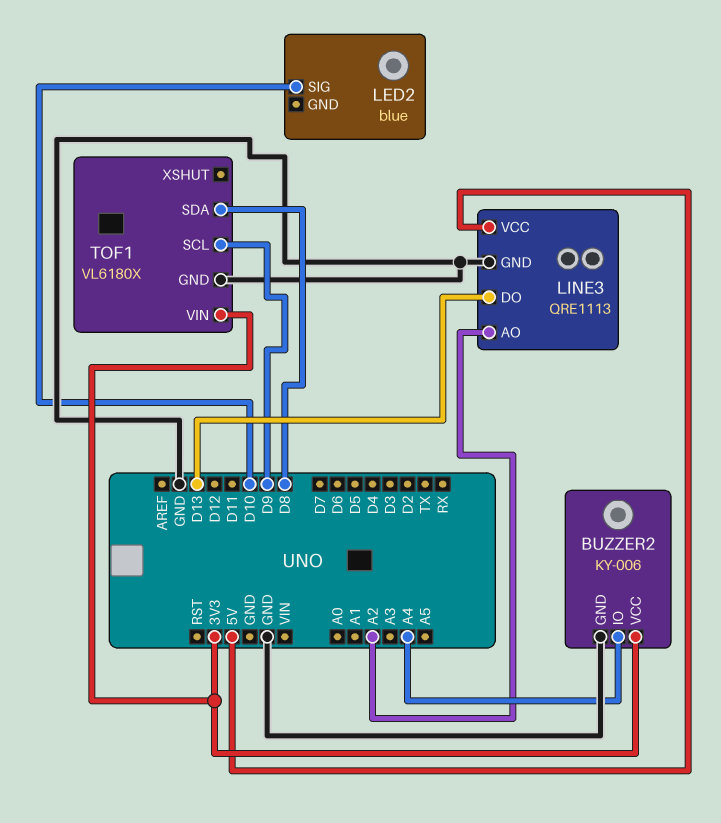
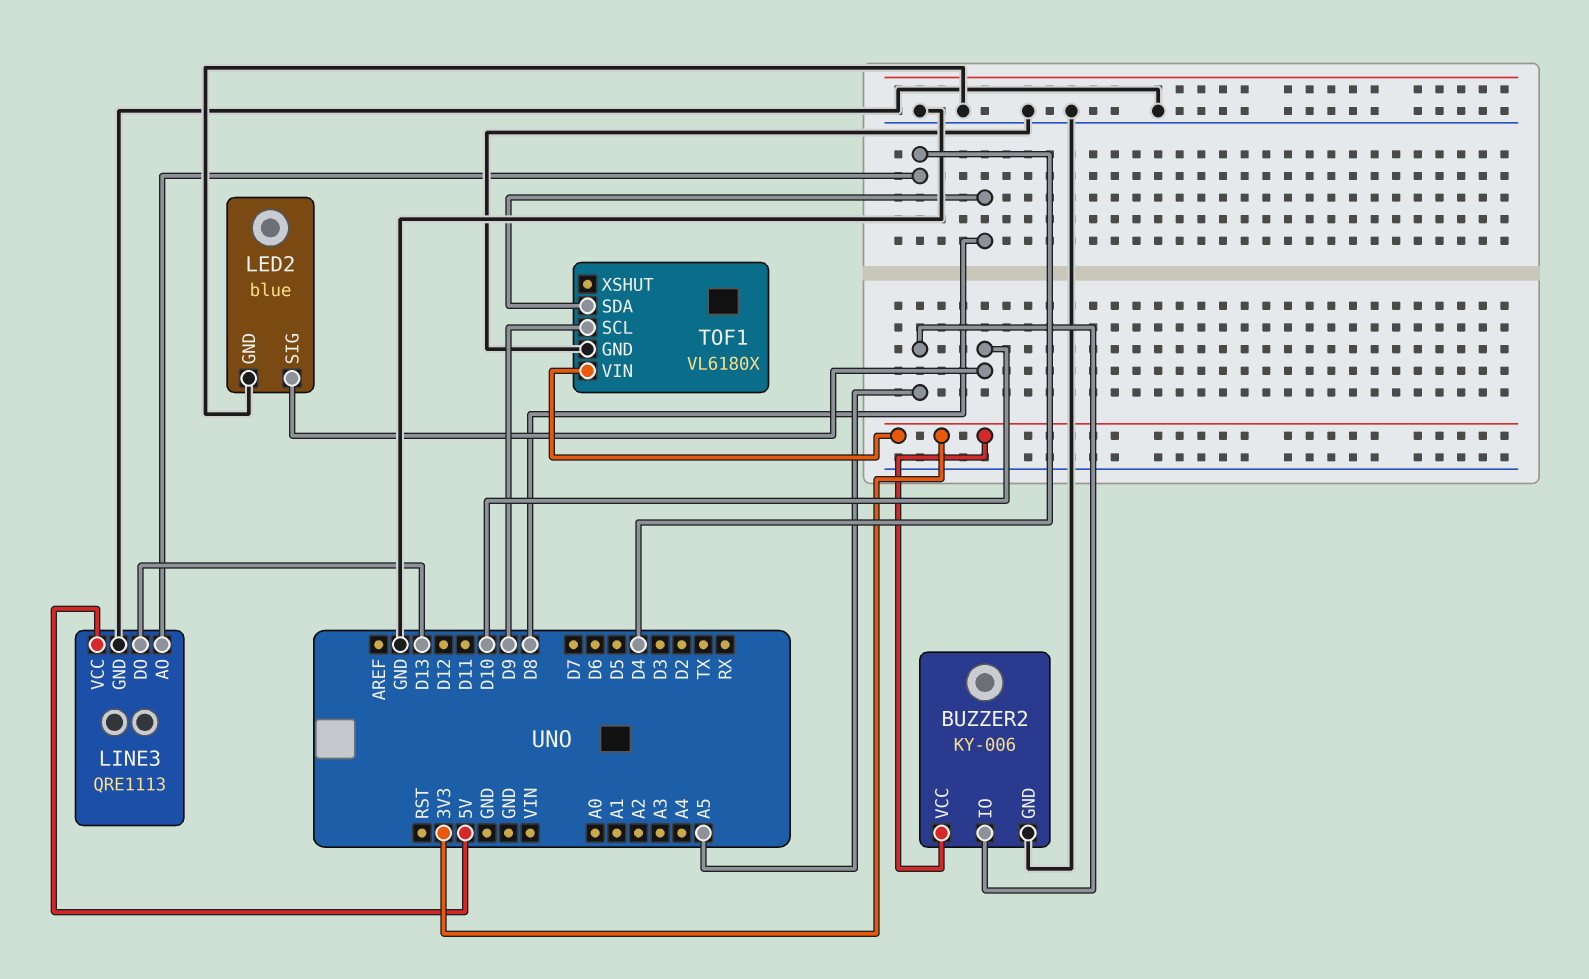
BUZZER2 pin IO: A4 -> A5
LED2 pin GND: none -> GND
LINE3 pin AO: A2 -> D4

